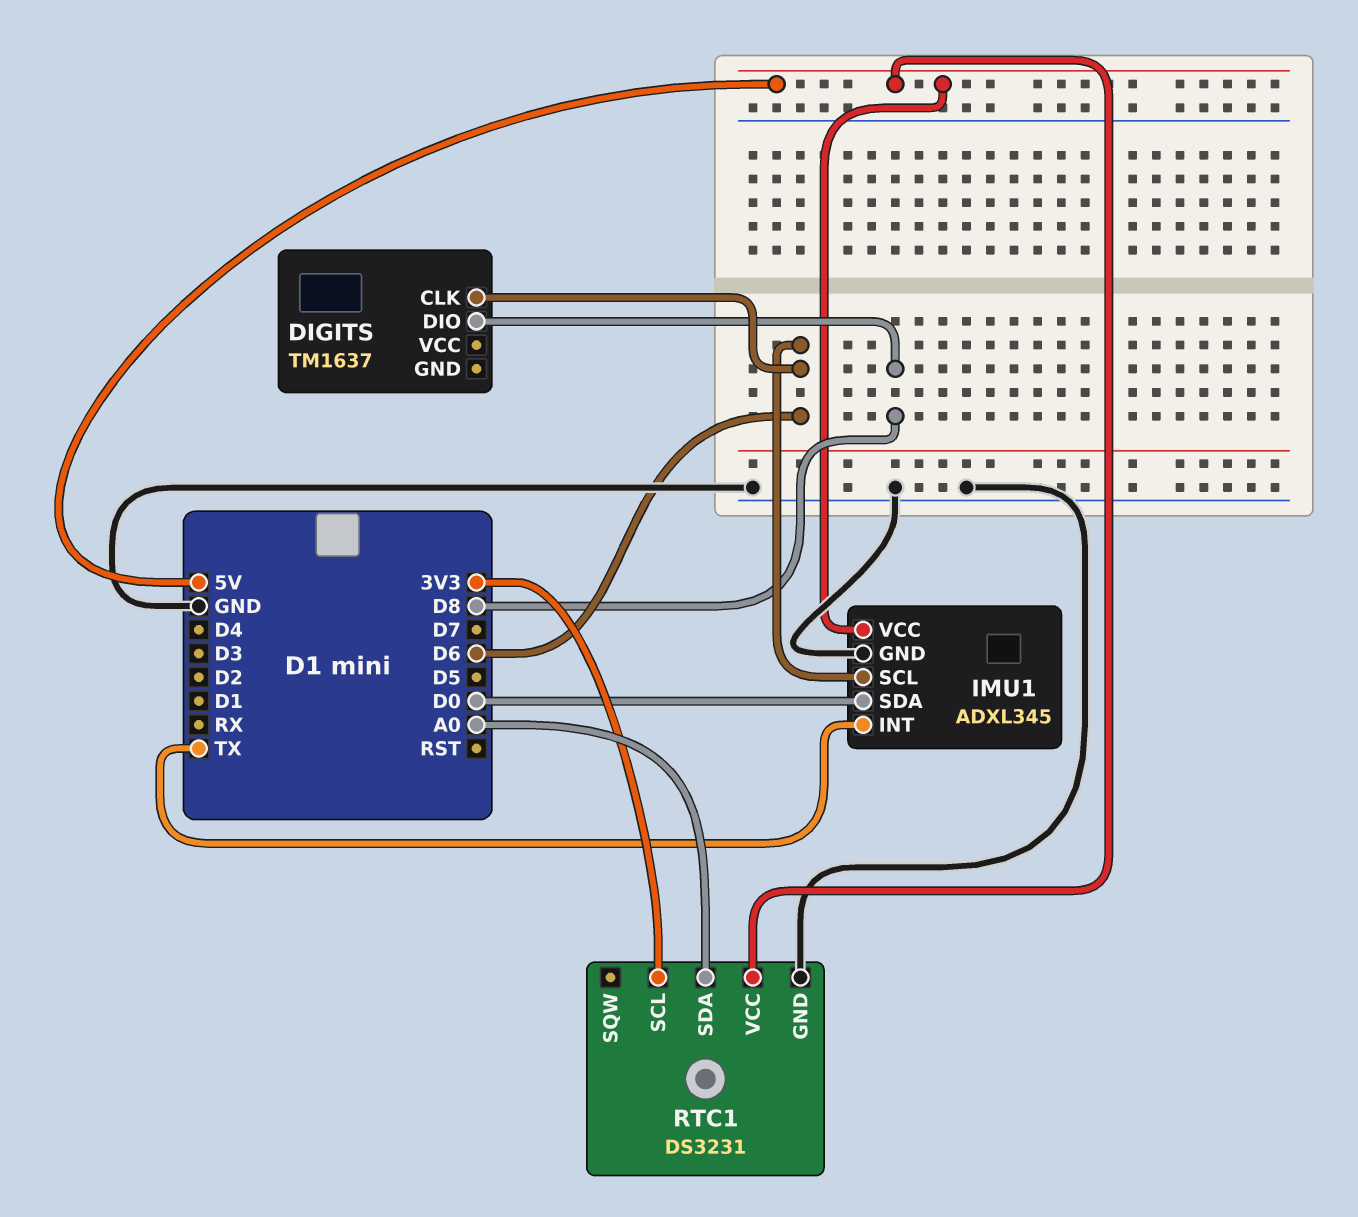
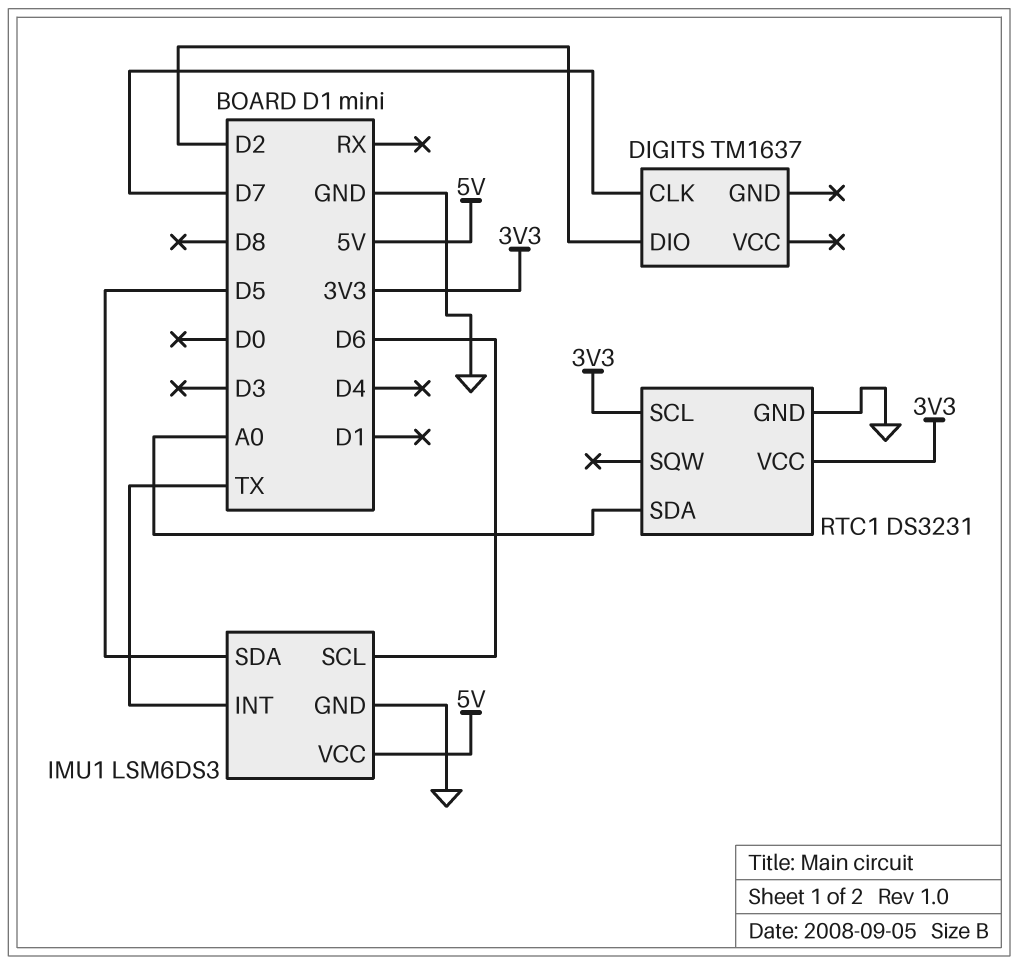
DIGITS pin CLK: D6 -> D7
DIGITS pin DIO: D8 -> D2
IMU1: ADXL345 -> LSM6DS3
IMU1 pin SDA: D0 -> D5
RTC1 pin VCC: 5V -> 3V3

